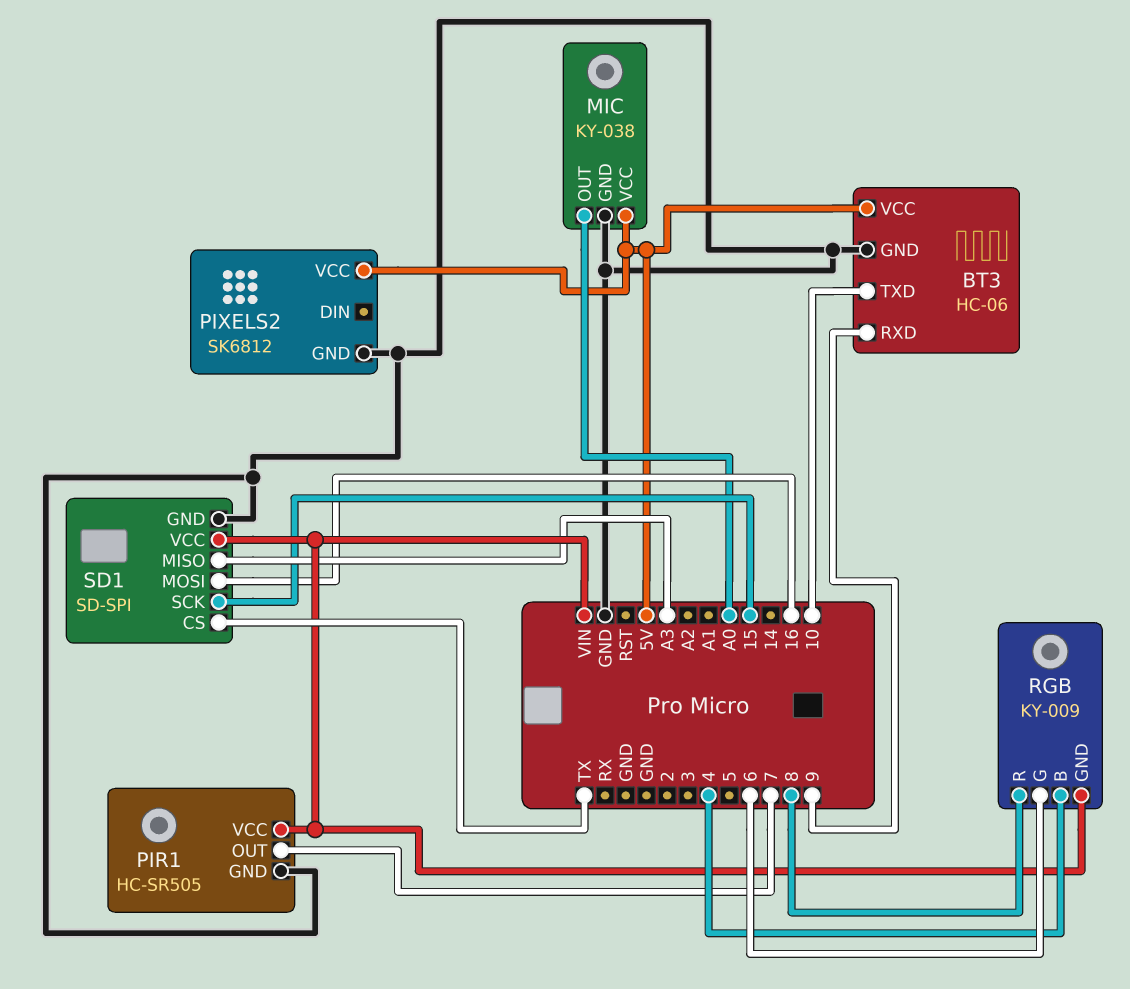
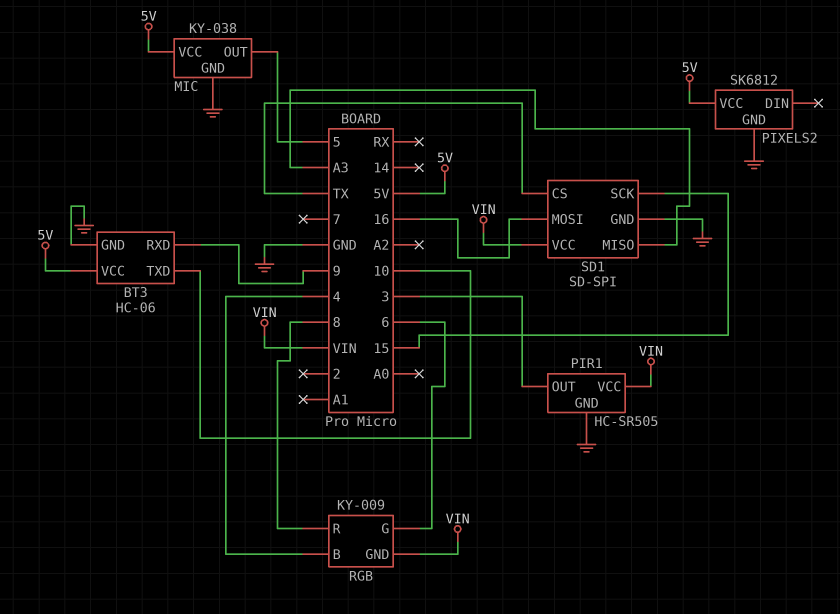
MIC pin OUT: A0 -> 5
PIR1 pin OUT: 7 -> 3

